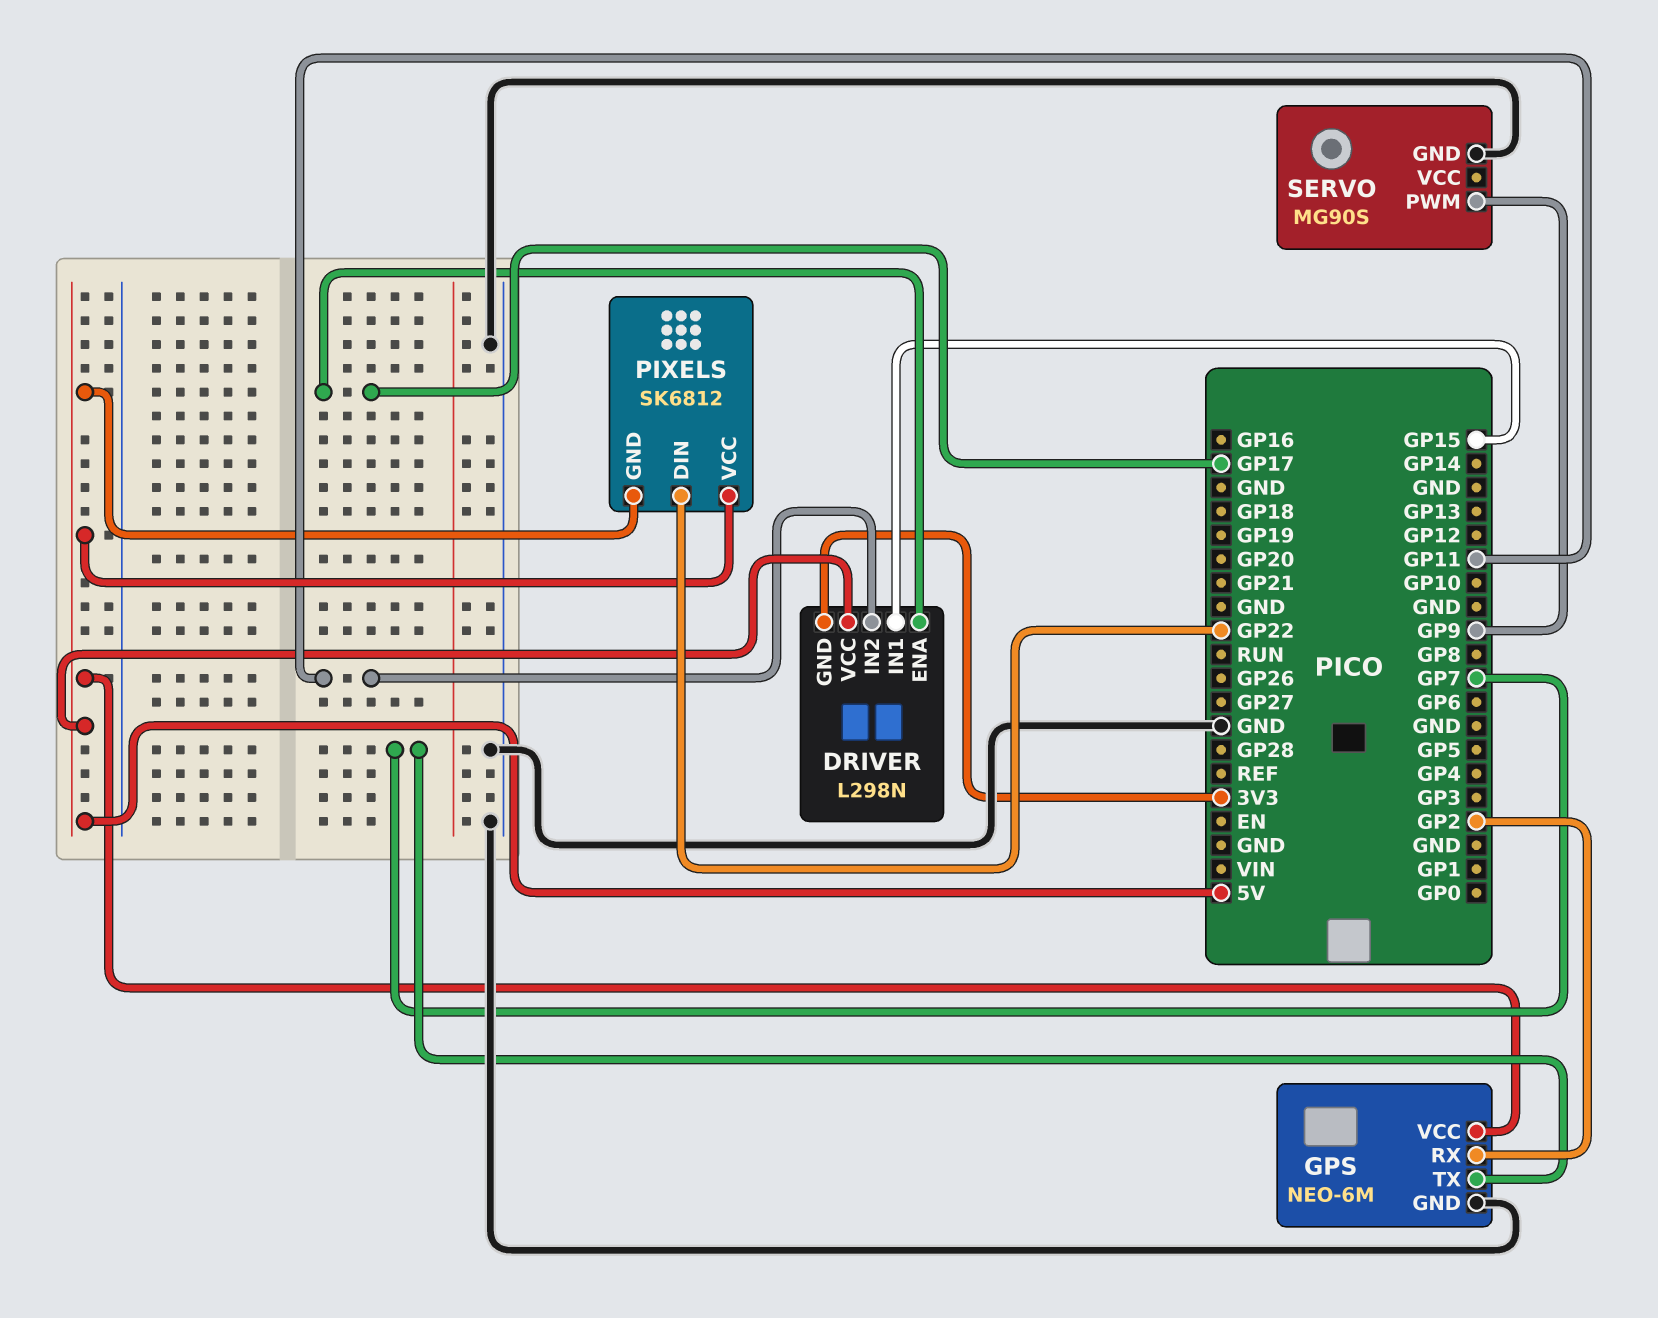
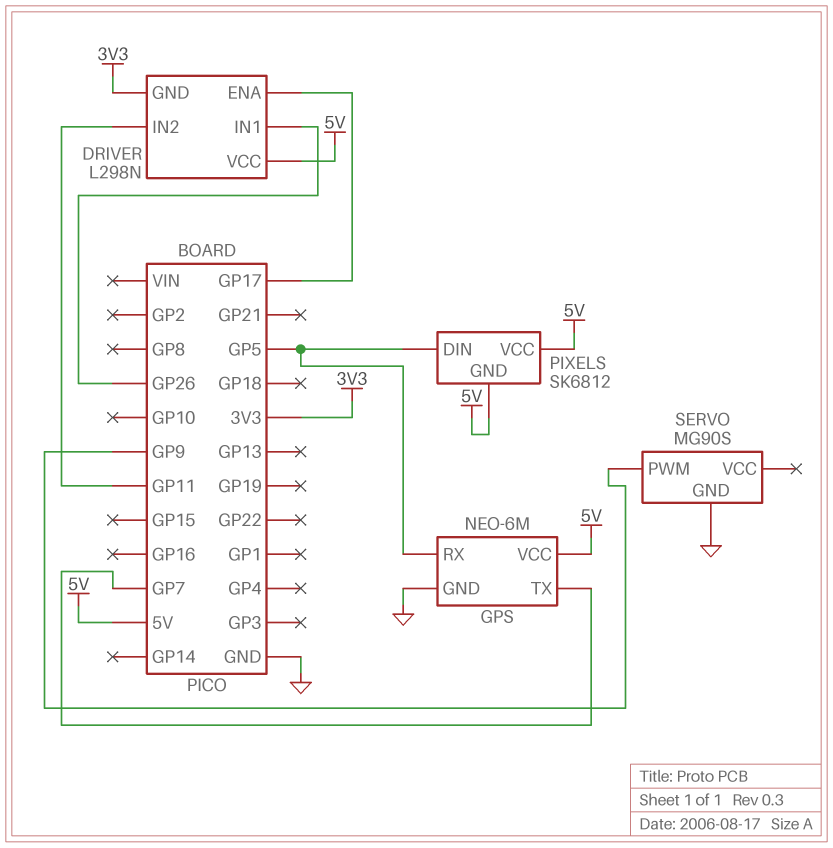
DRIVER pin IN1: GP15 -> GP26
GPS pin RX: GP2 -> GP5
PIXELS pin DIN: GP22 -> GP5

